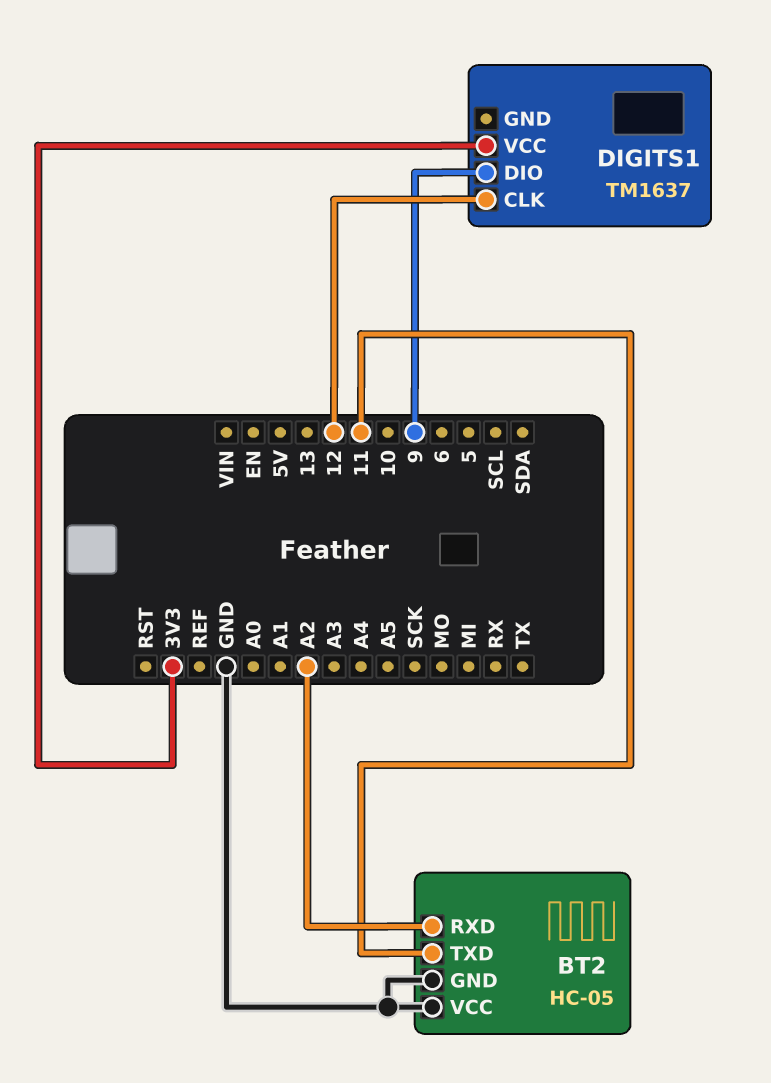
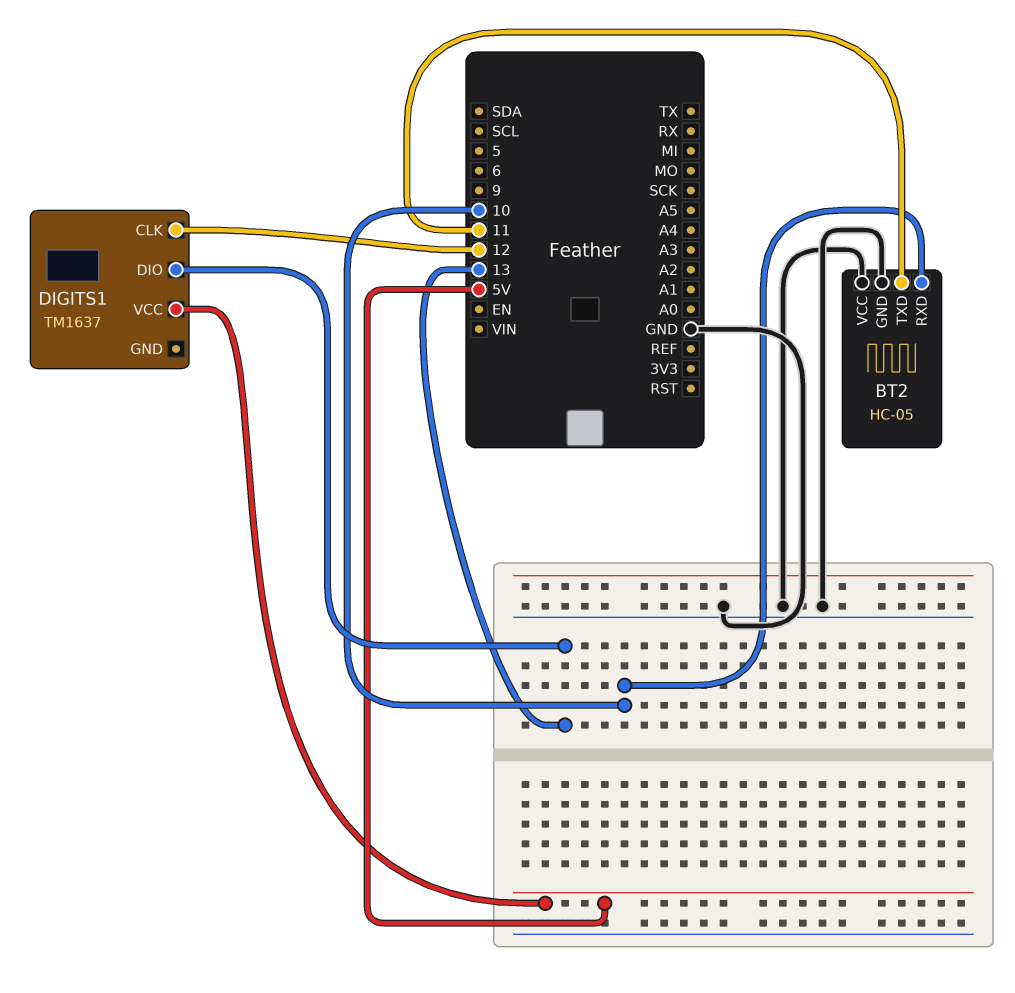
BT2 pin RXD: A2 -> 10
DIGITS1 pin DIO: 9 -> 13
DIGITS1 pin VCC: 3V3 -> 5V

